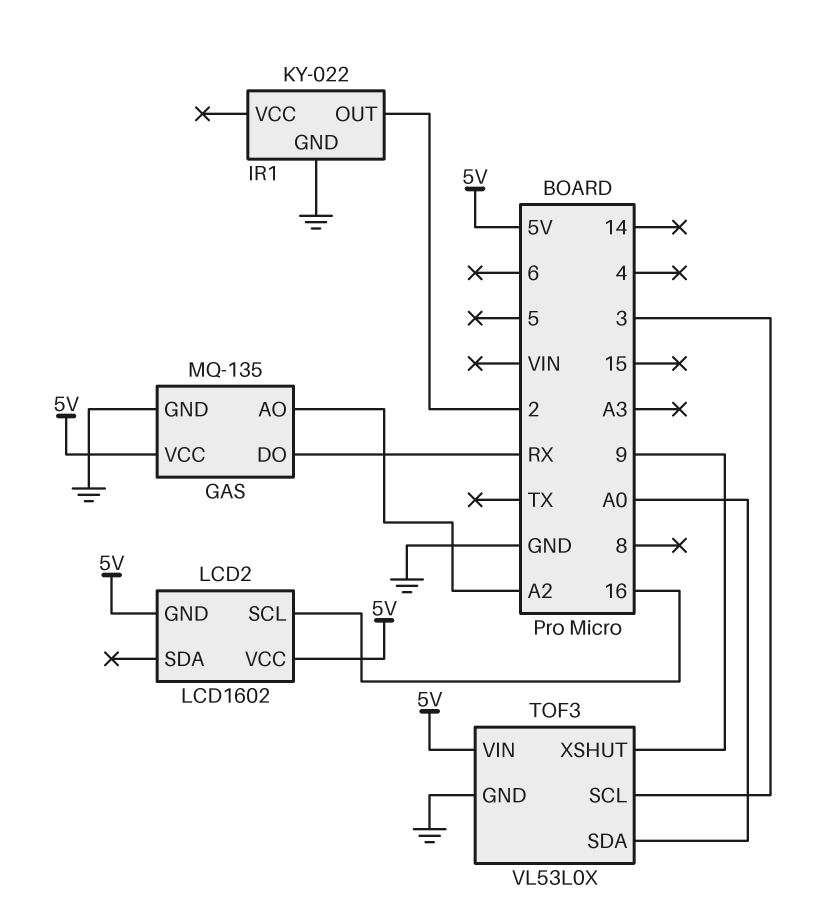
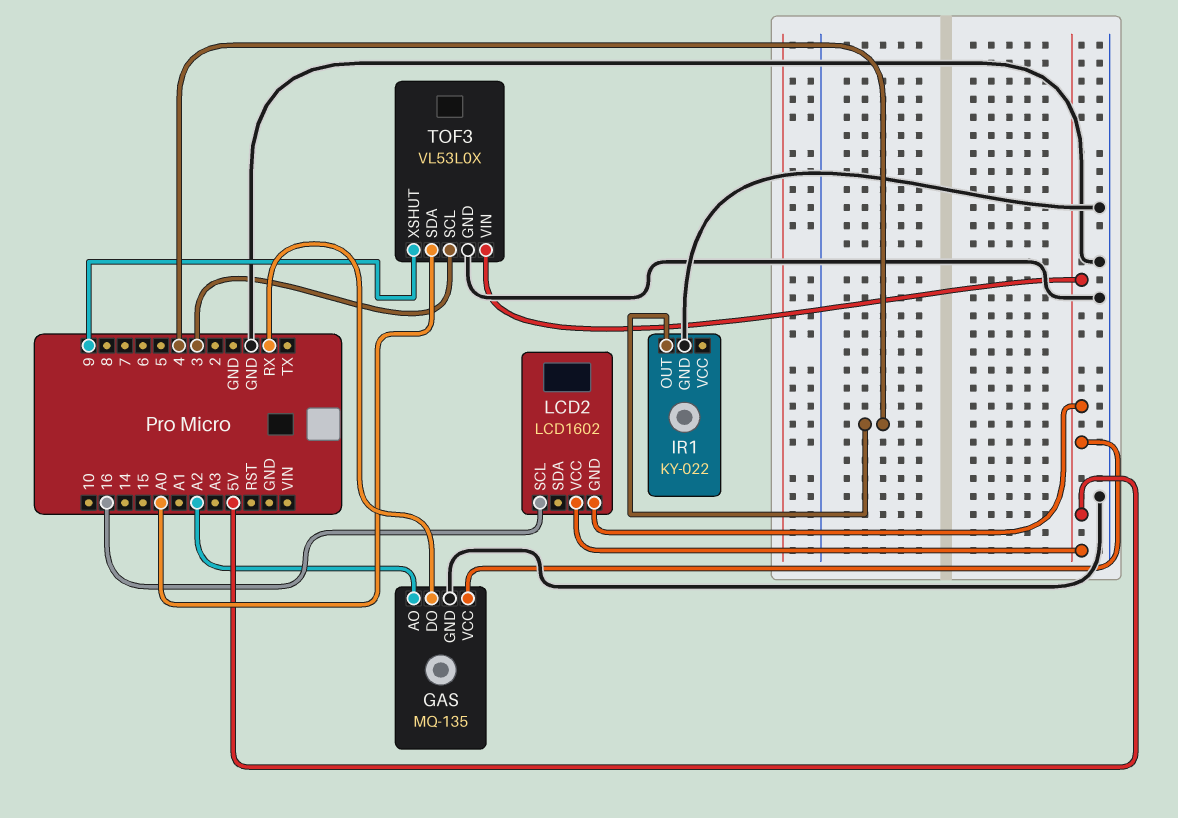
IR1 pin OUT: 2 -> 4

